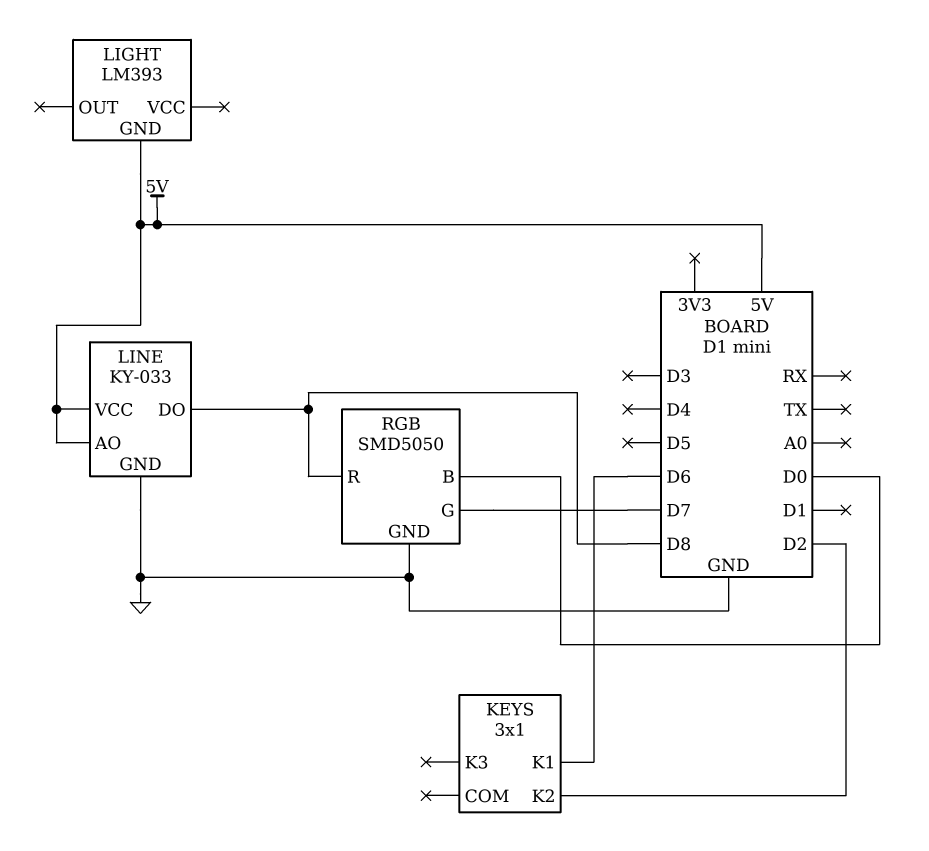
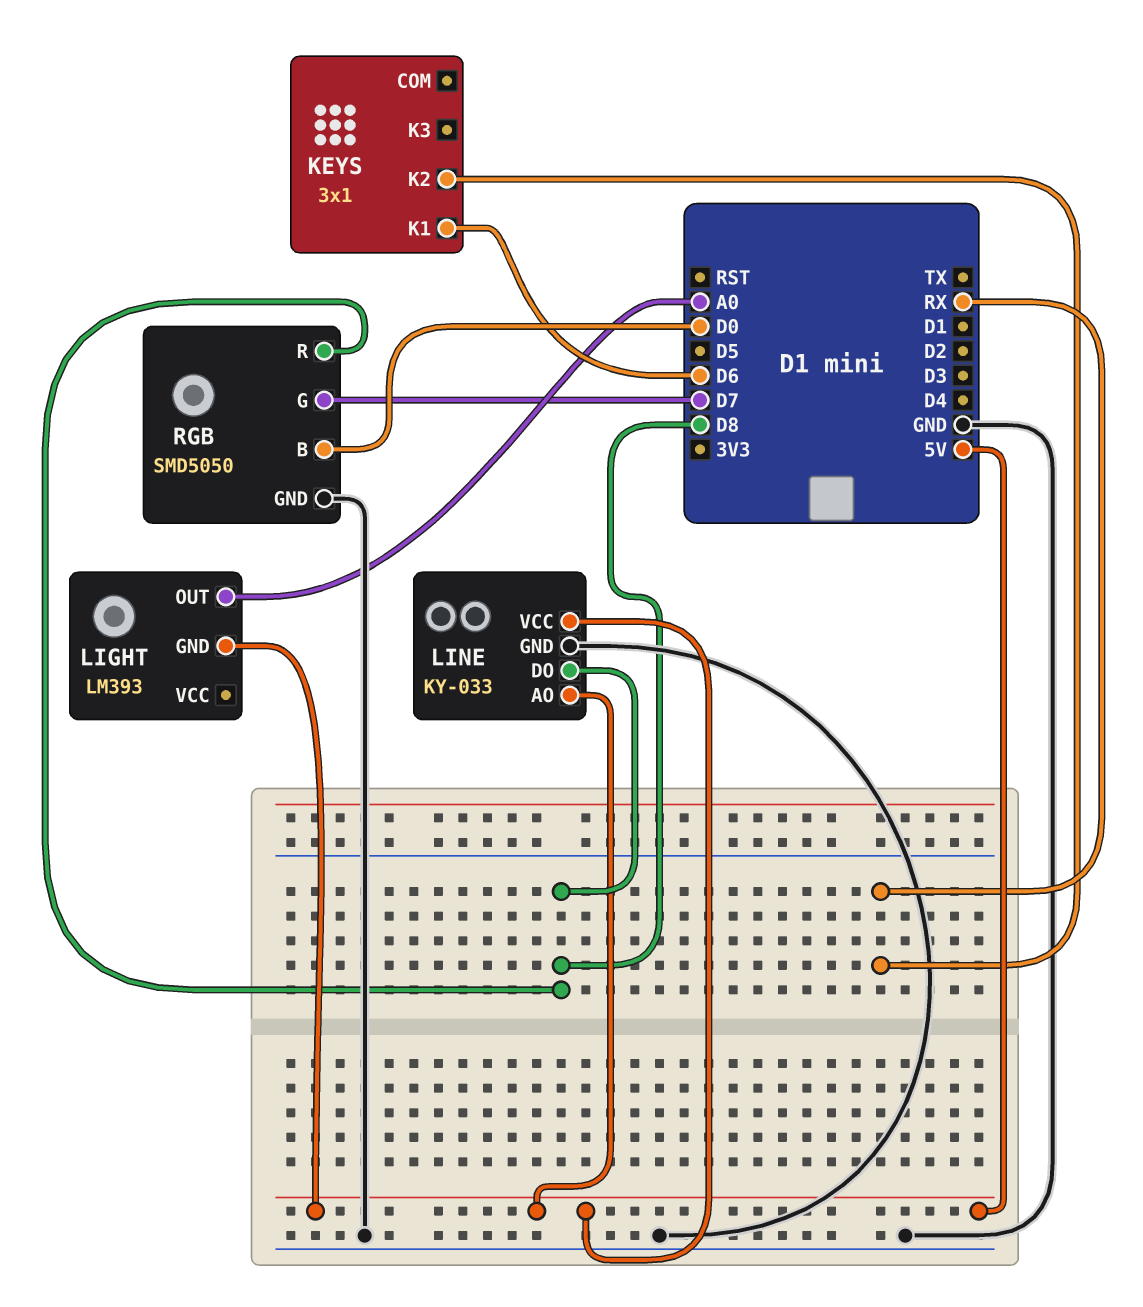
KEYS pin K2: D2 -> RX
LIGHT pin OUT: none -> A0

